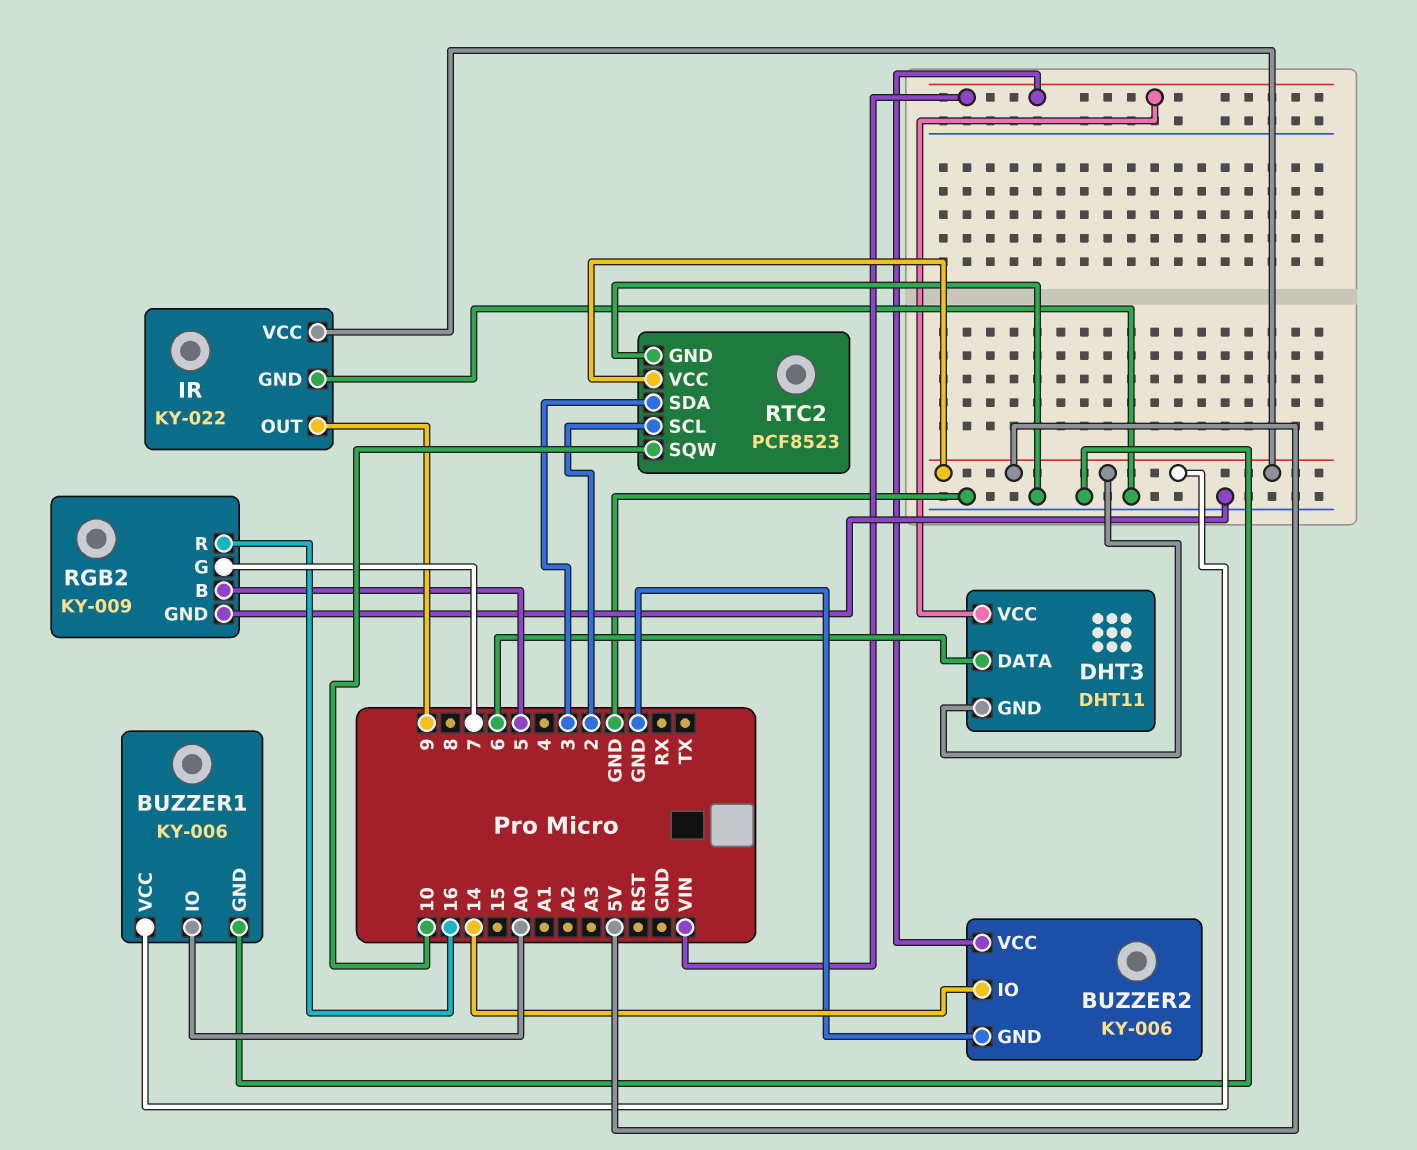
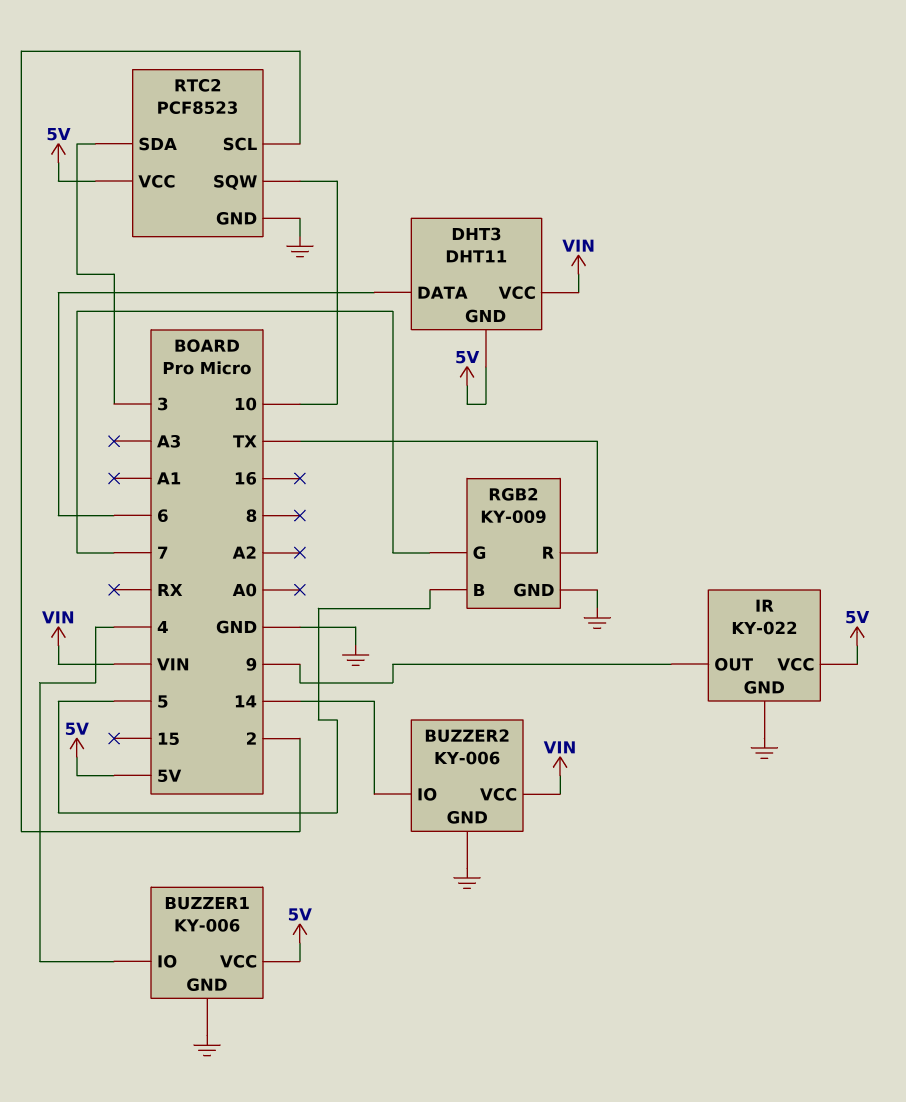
BUZZER1 pin IO: A0 -> 4
RGB2 pin R: 16 -> TX

